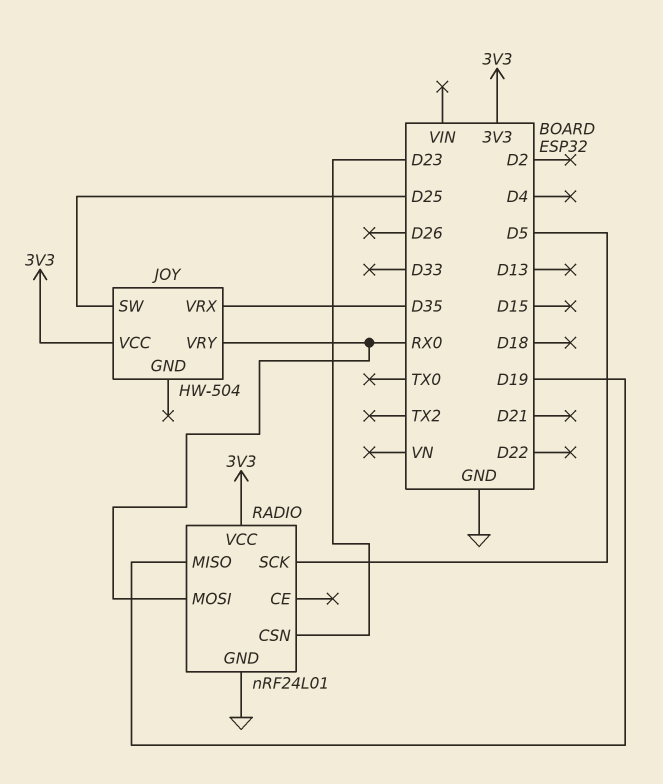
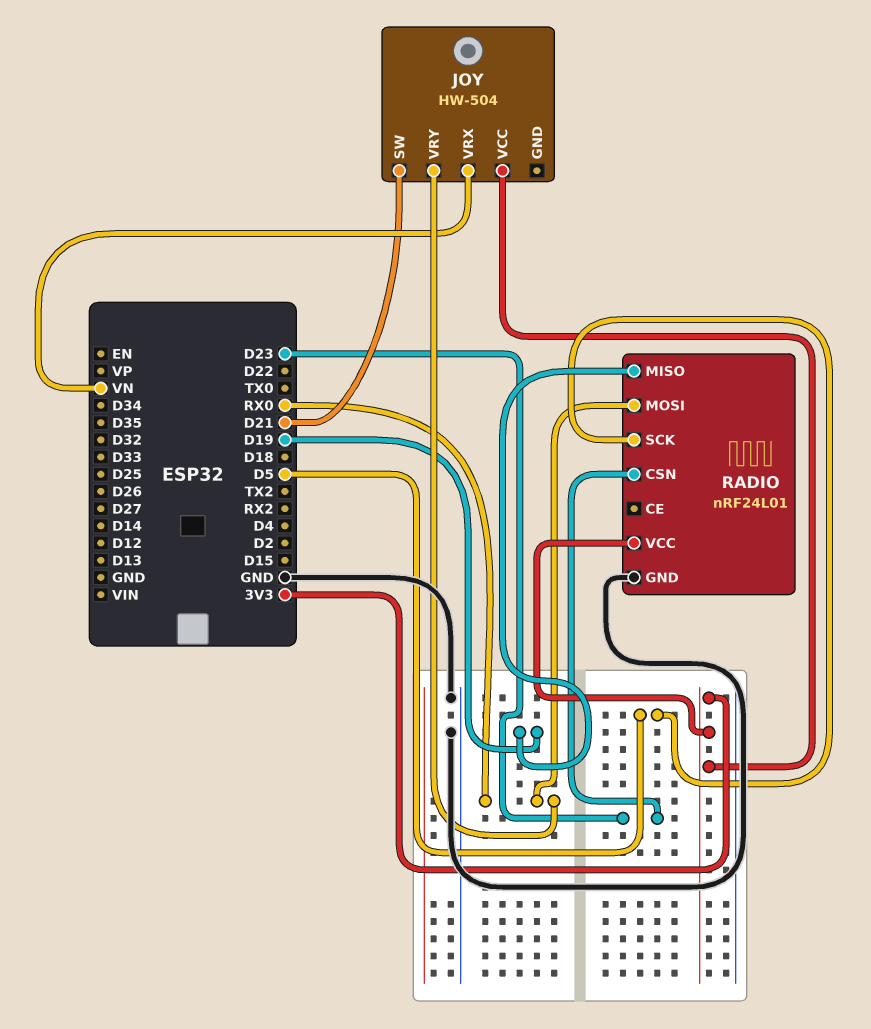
JOY pin SW: D25 -> D21
JOY pin VRX: D35 -> VN

